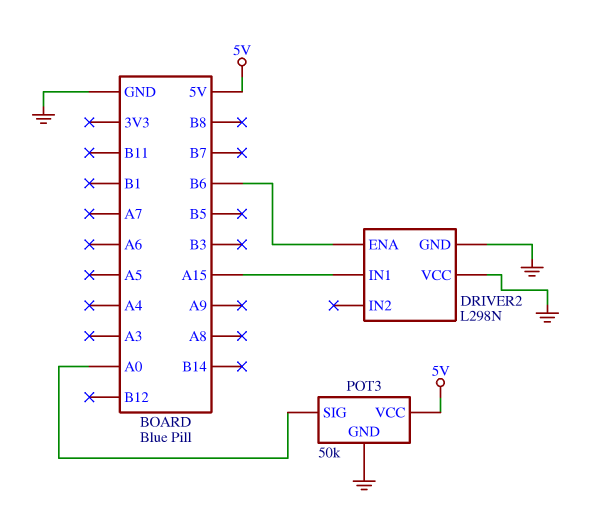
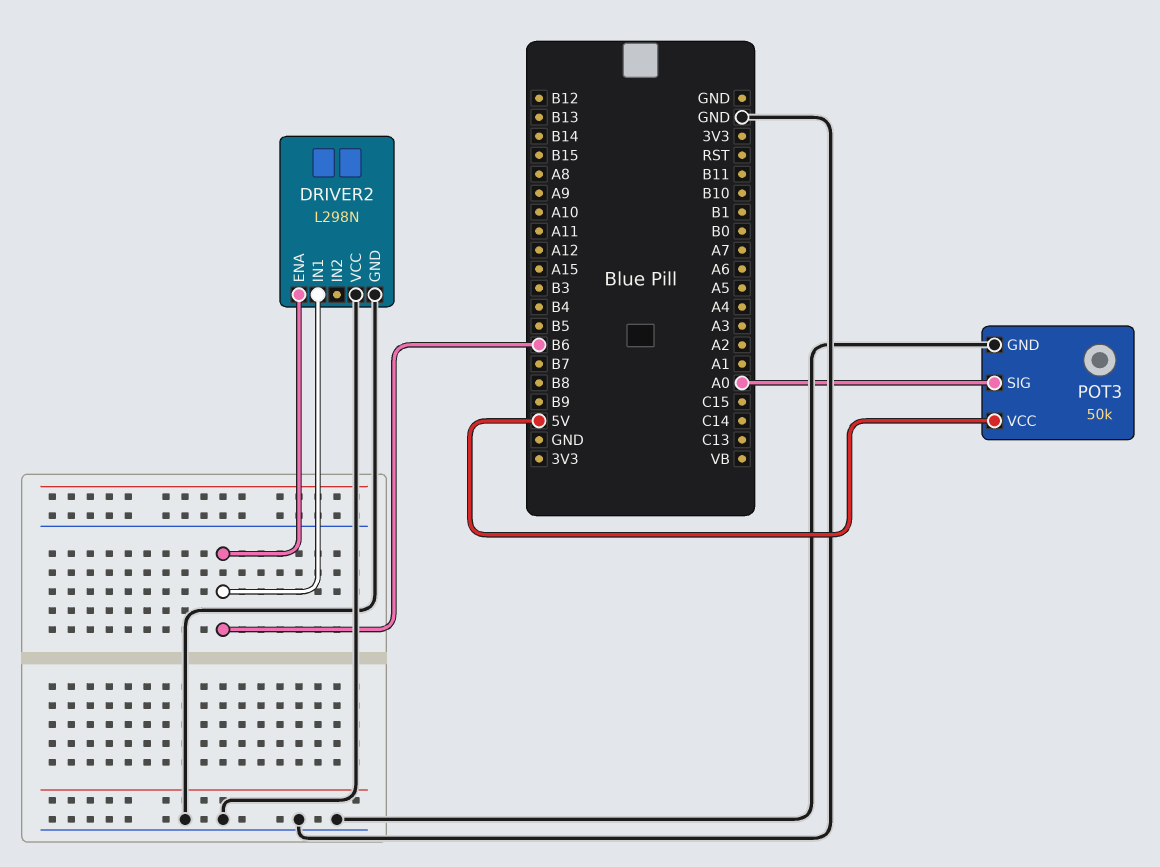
DRIVER2 pin IN1: A15 -> B6

